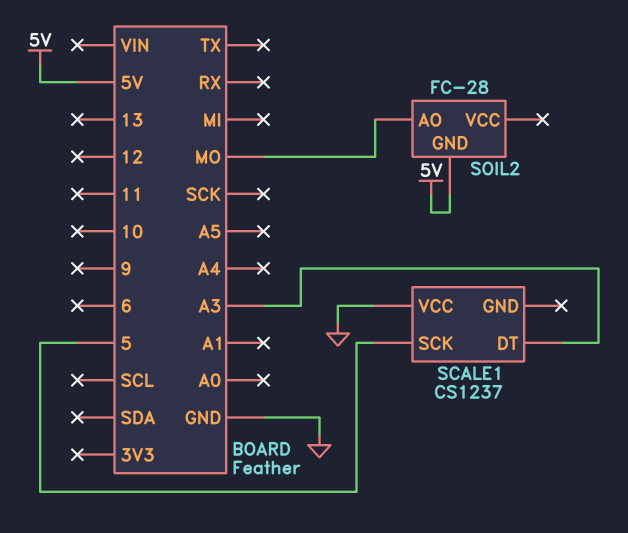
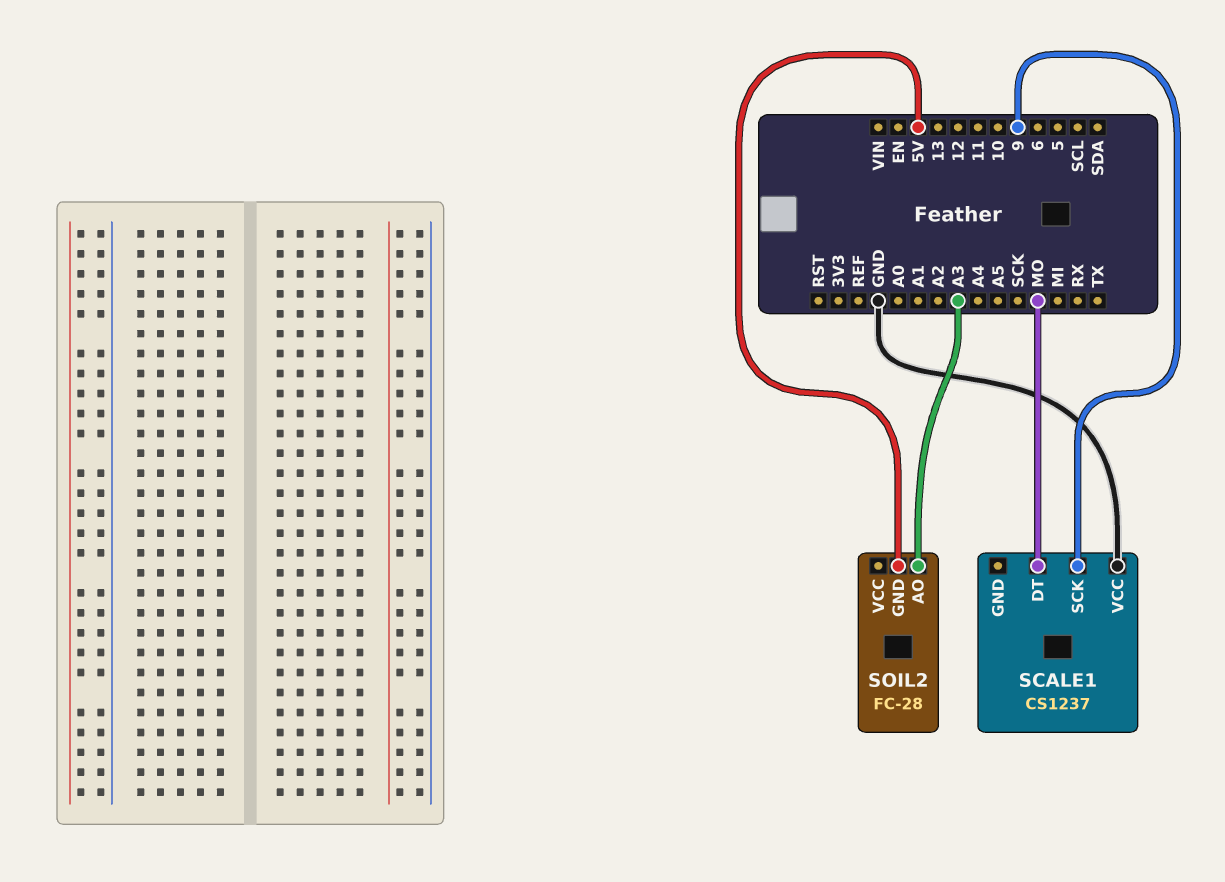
SCALE1 pin DT: A3 -> MO
SCALE1 pin SCK: 5 -> 9
SOIL2 pin AO: MO -> A3

